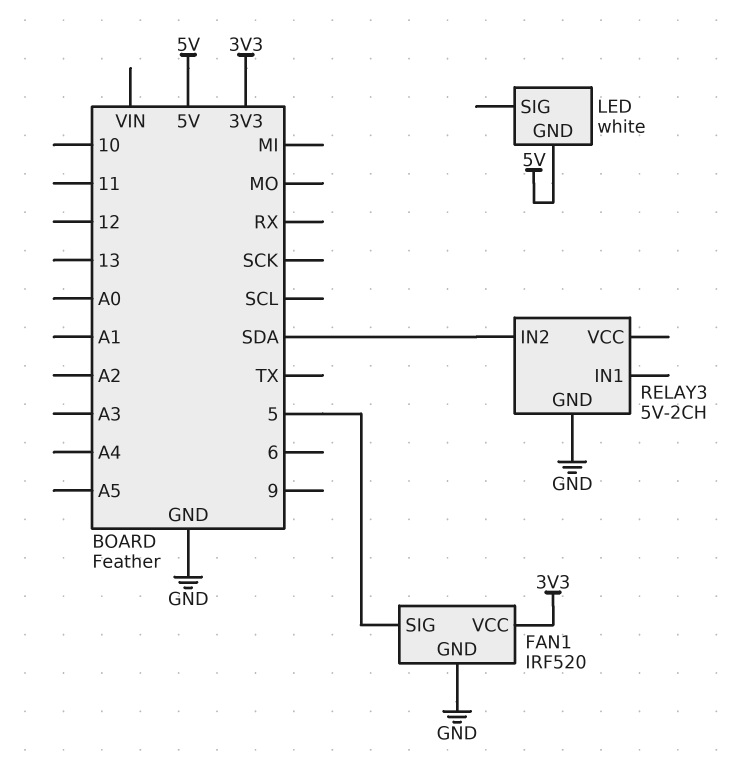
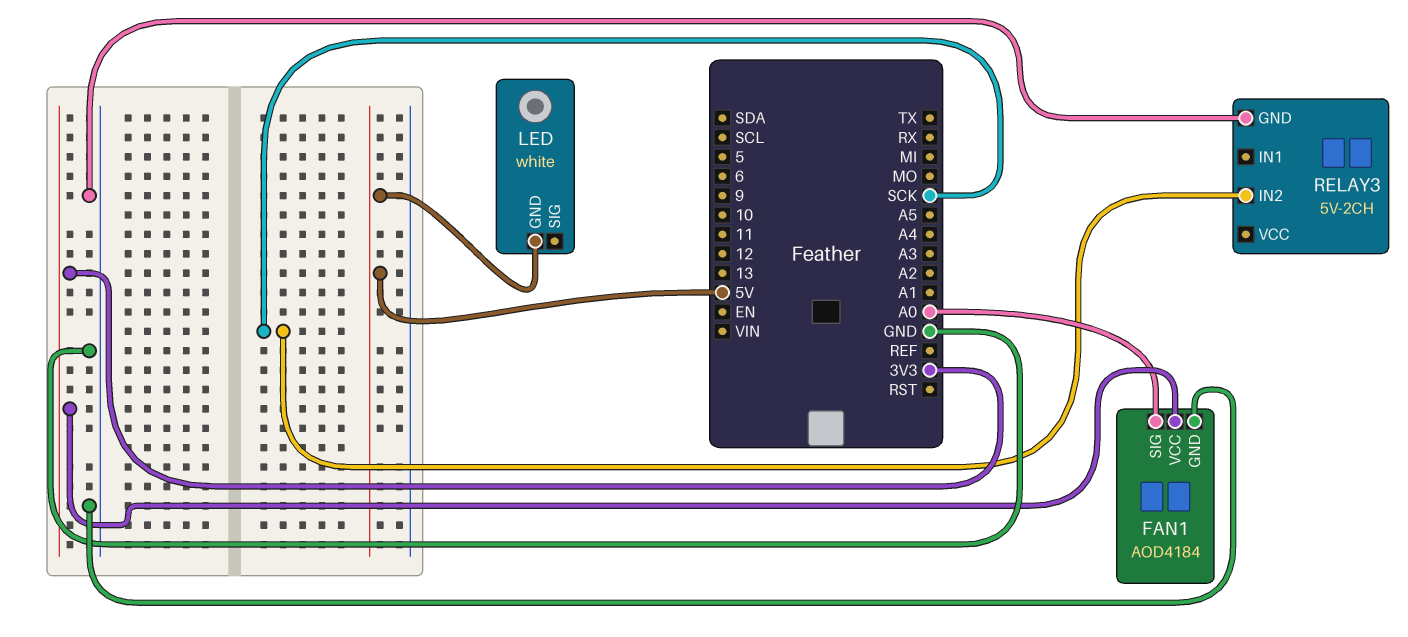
FAN1: IRF520 -> AOD4184
FAN1 pin SIG: 5 -> A0
RELAY3 pin IN2: SDA -> SCK

